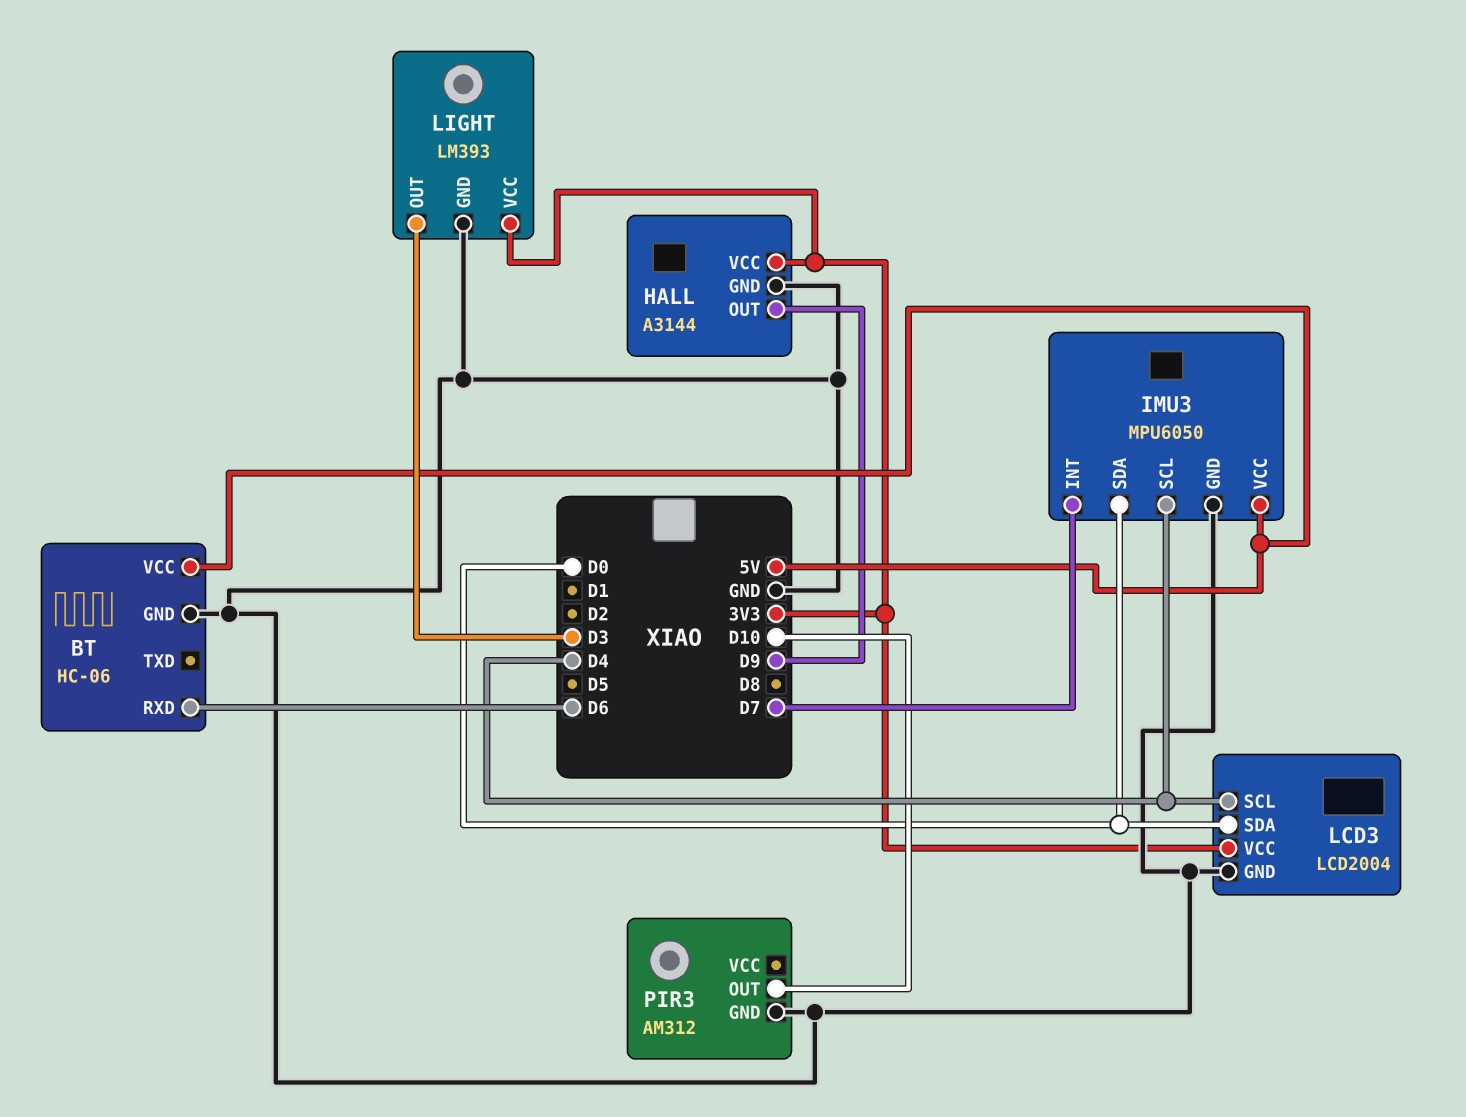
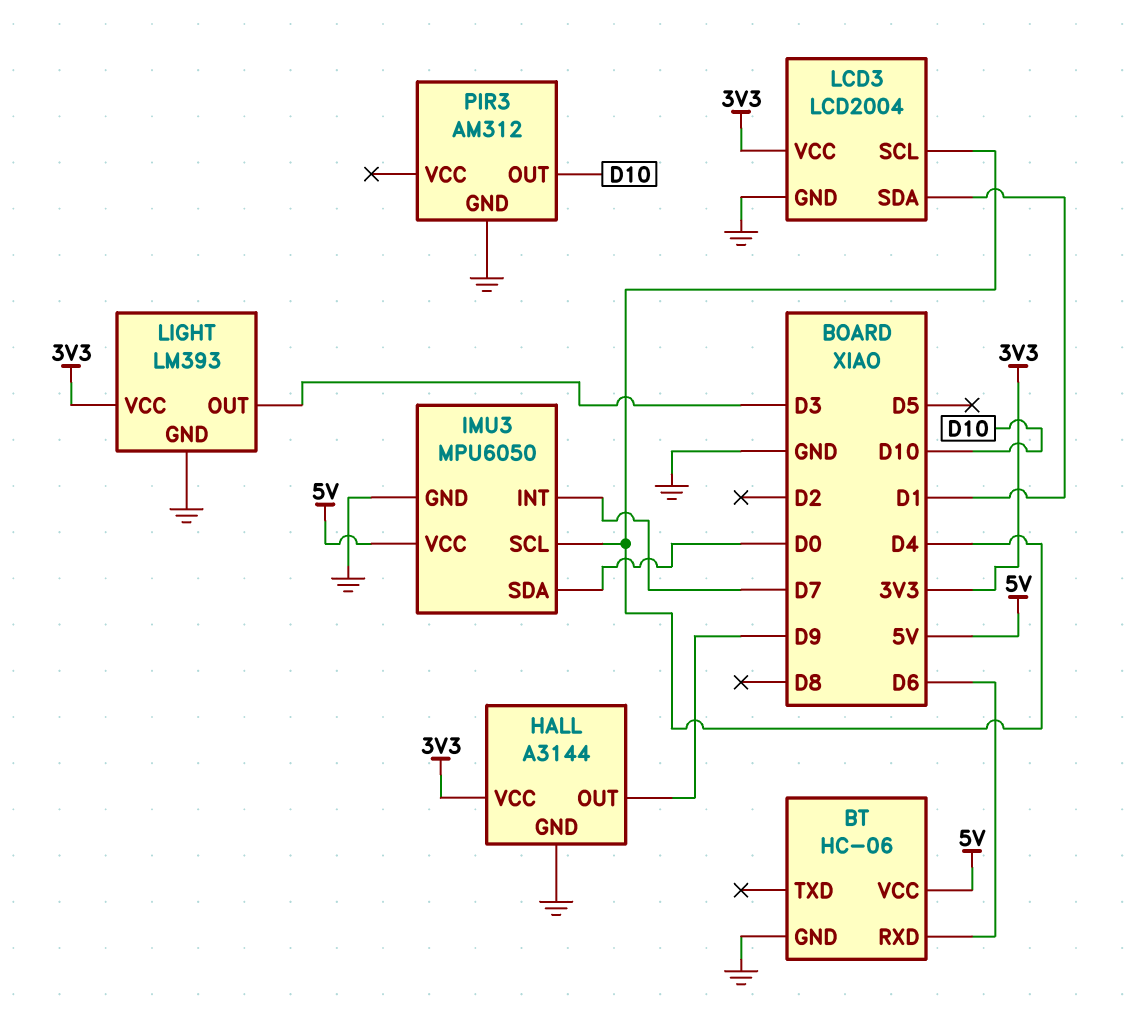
LCD3 pin SDA: D0 -> D1

